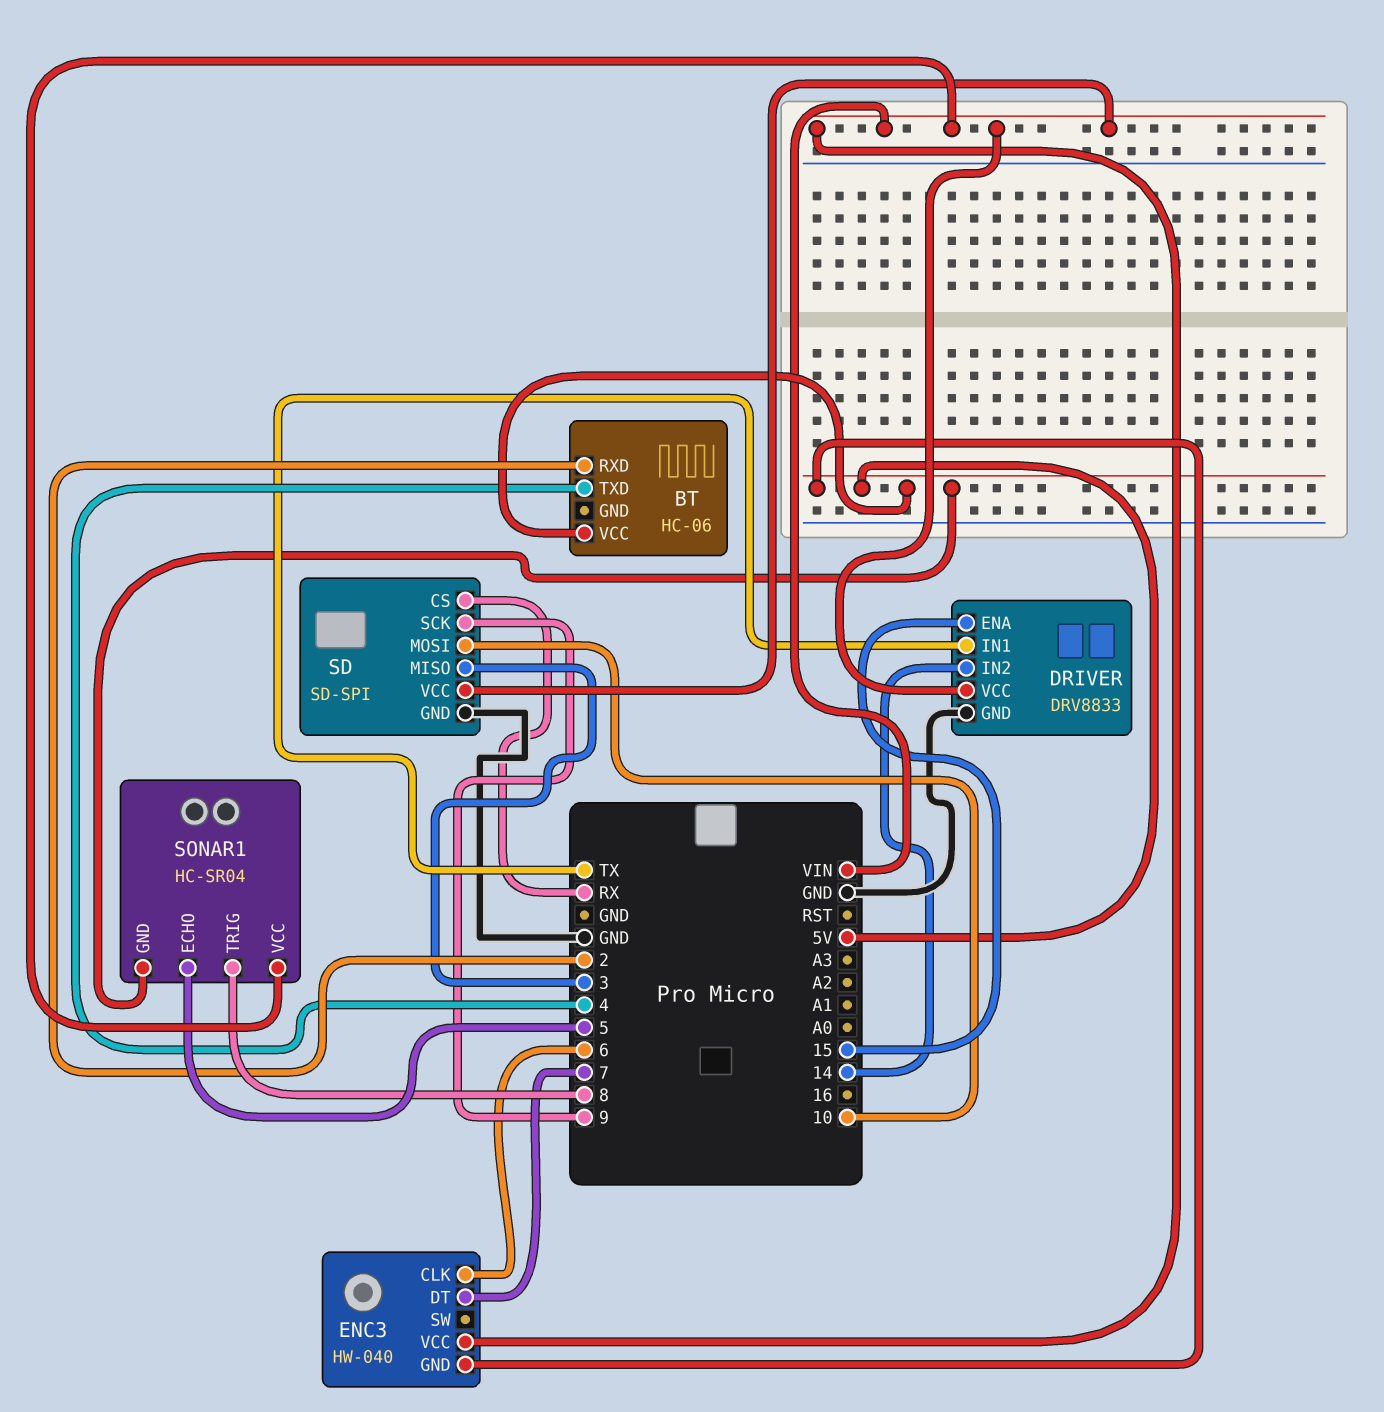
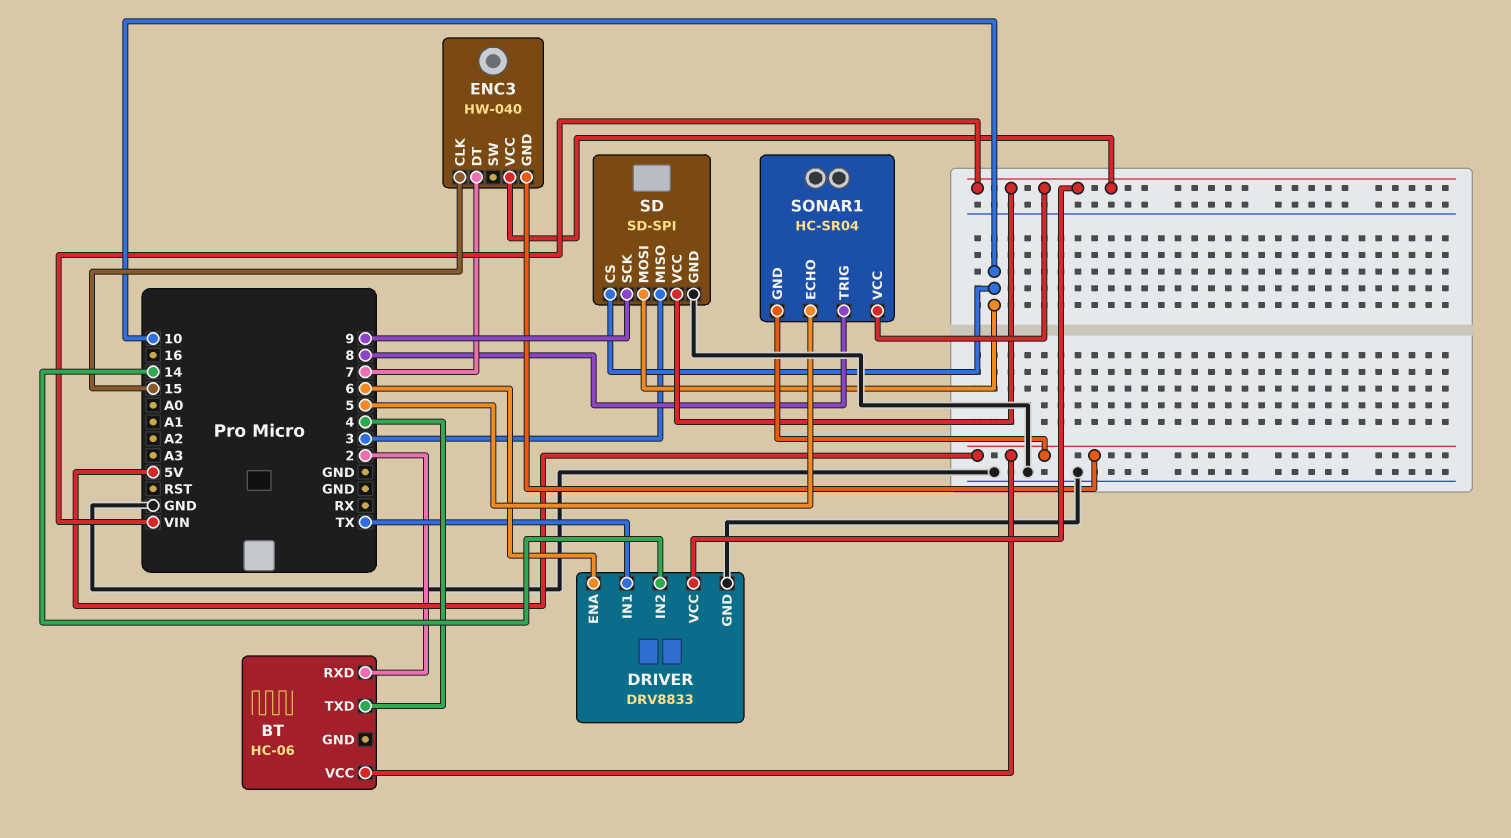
DRIVER pin ENA: 15 -> 6
ENC3 pin CLK: 6 -> 15
SD pin CS: RX -> 10

